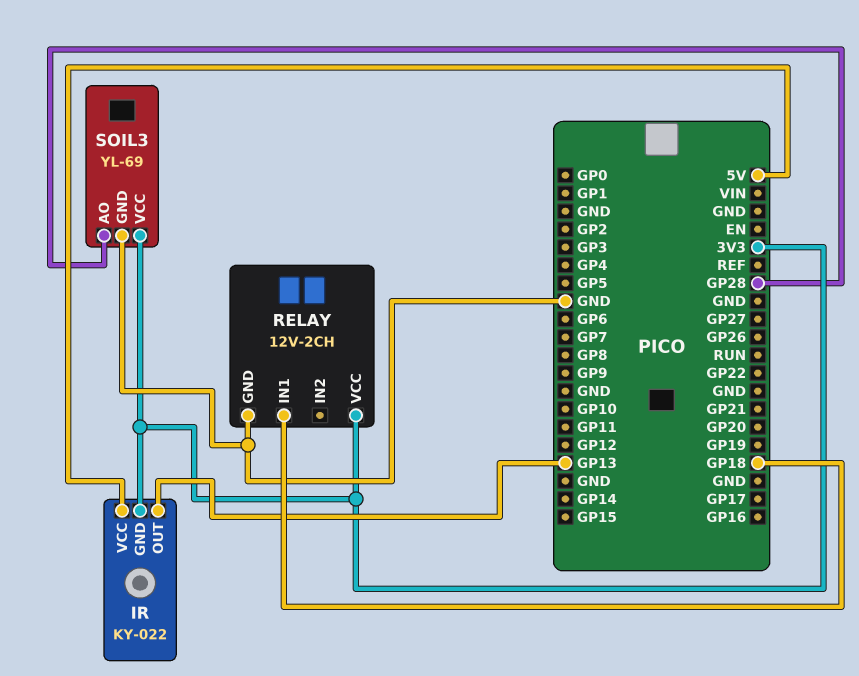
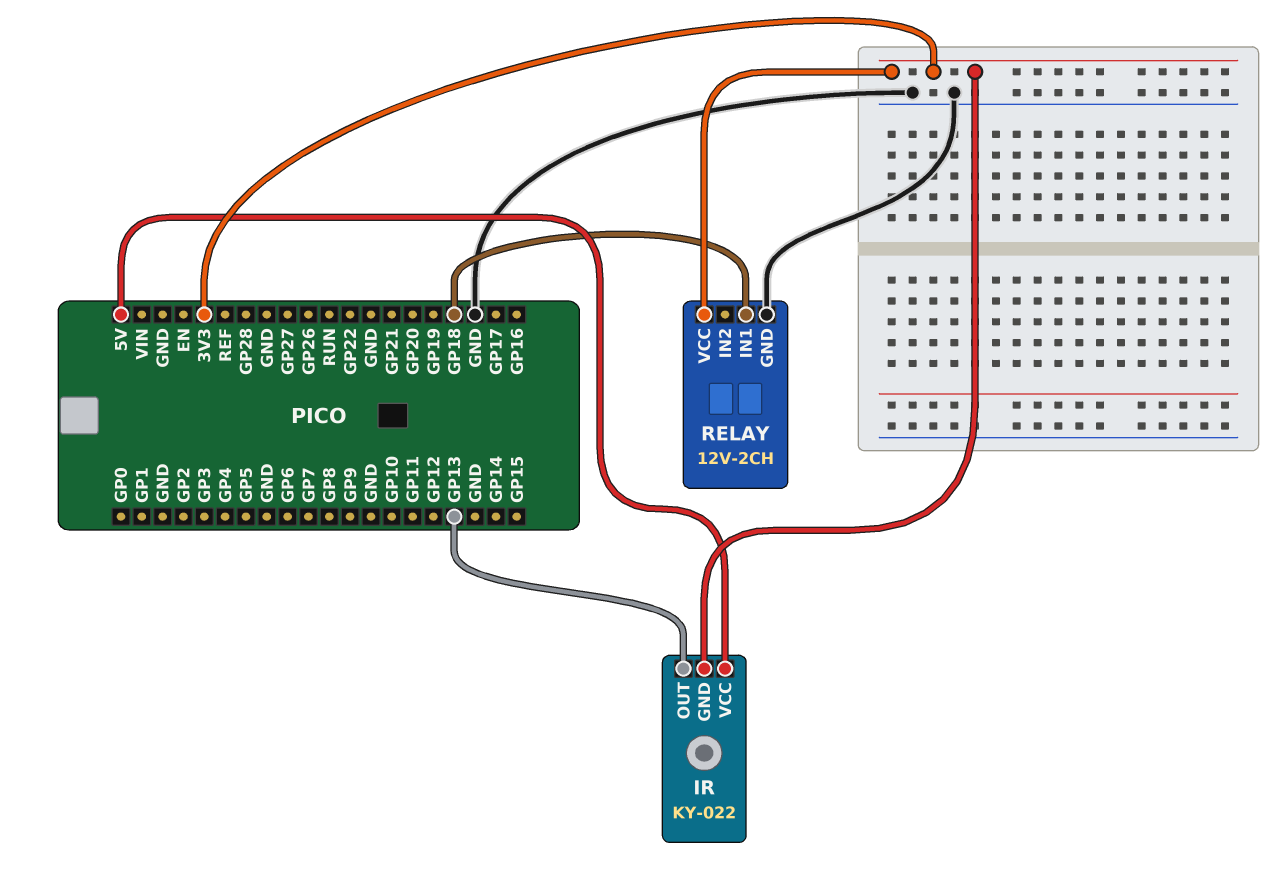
SOIL3: YL-69 -> none
SOIL3 pin AO: GP28 -> none
SOIL3 pin GND: GND -> none
SOIL3 pin VCC: 3V3 -> none

